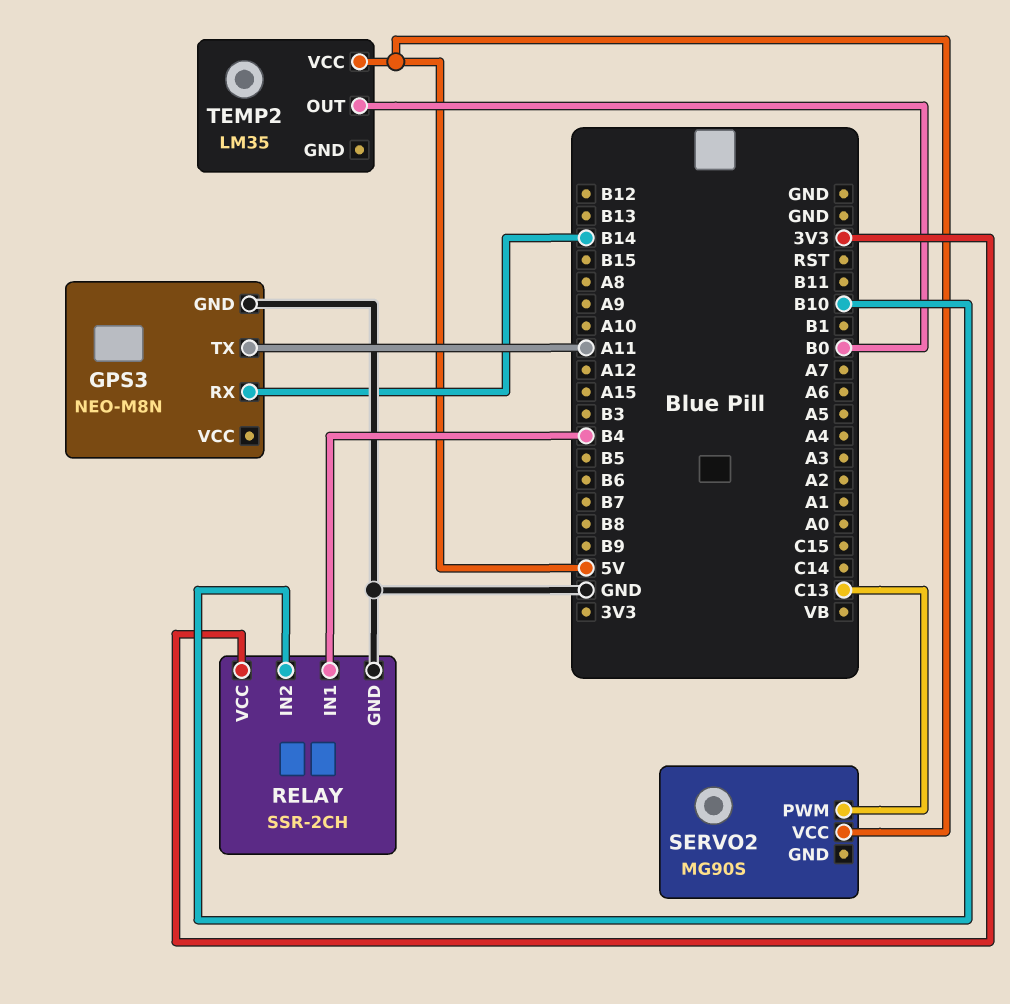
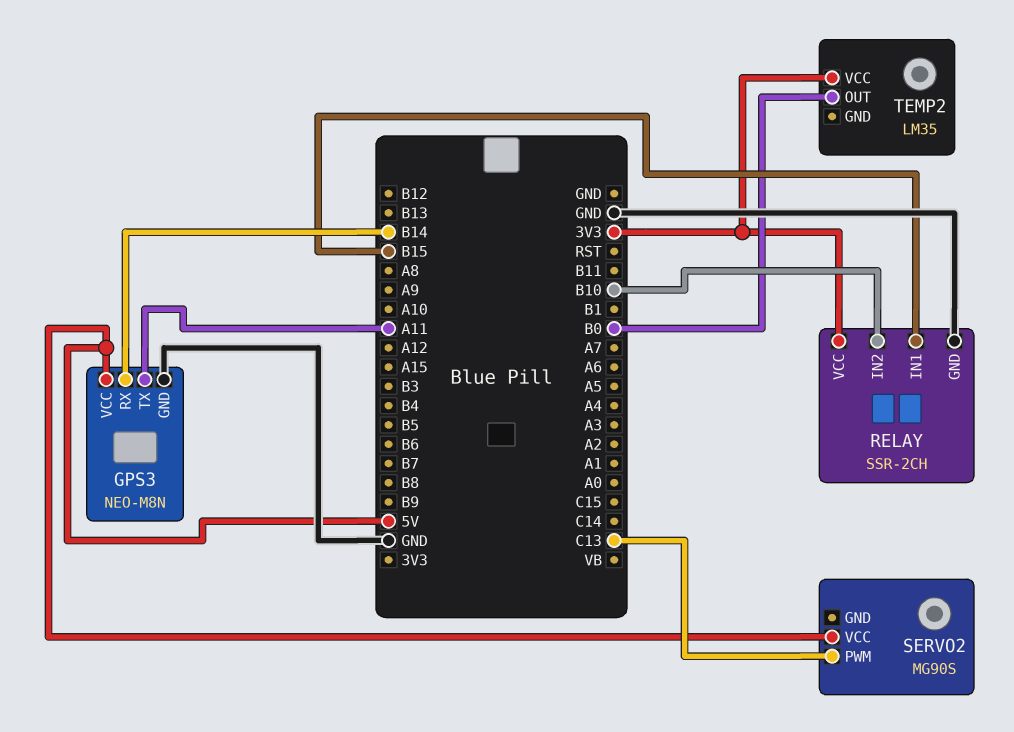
GPS3 pin VCC: none -> 5V
RELAY pin IN1: B4 -> B15
TEMP2 pin VCC: 5V -> 3V3

